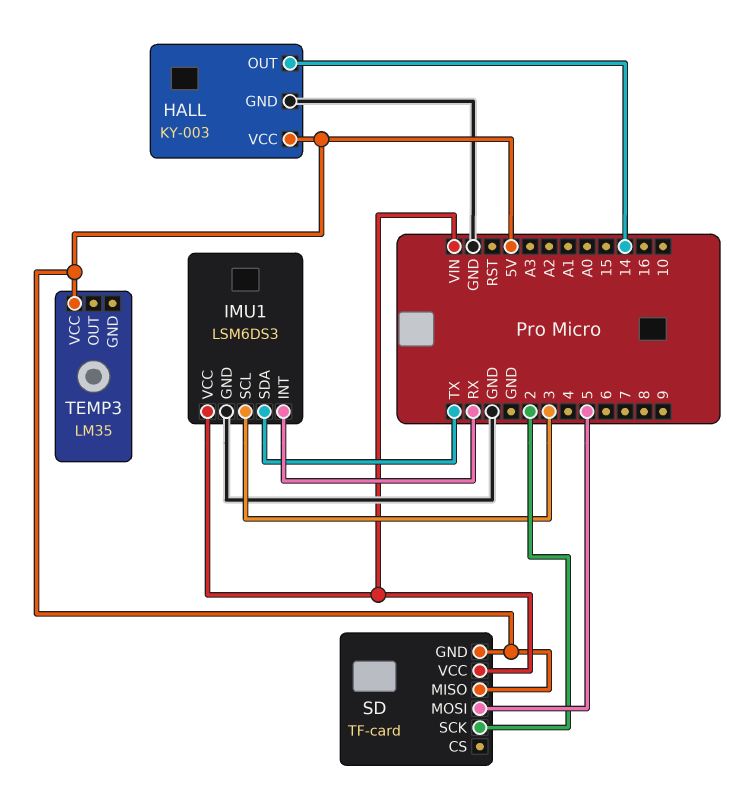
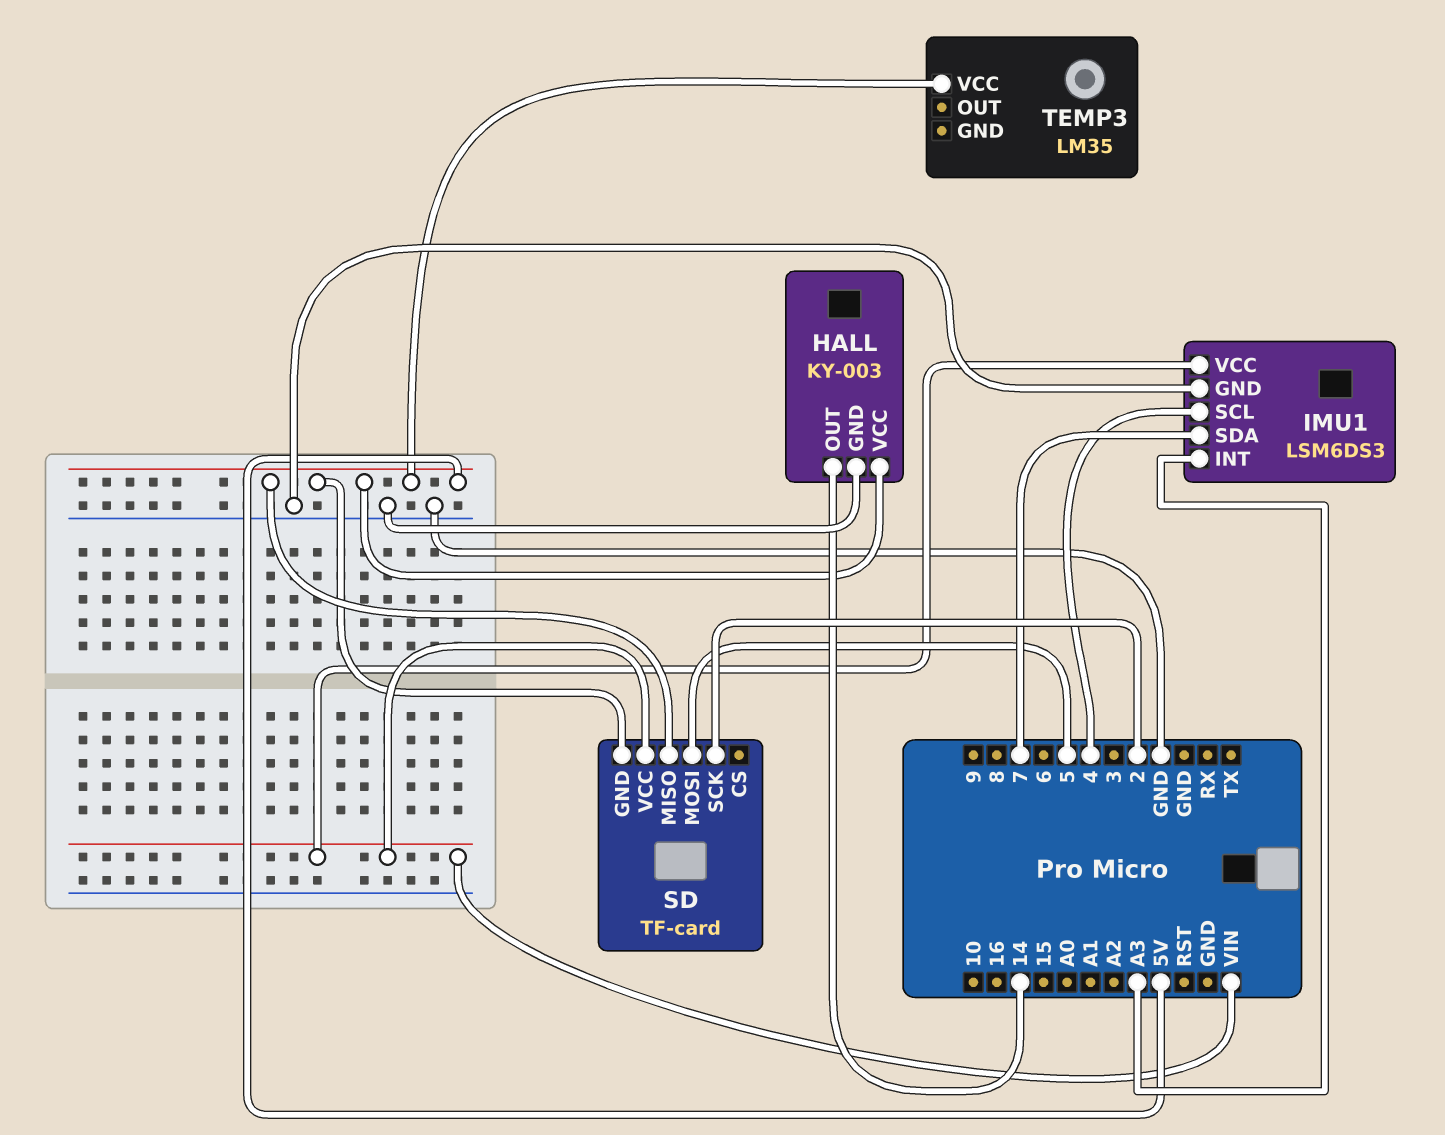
IMU1 pin INT: RX -> A3
IMU1 pin SCL: 3 -> 4
IMU1 pin SDA: TX -> 7

